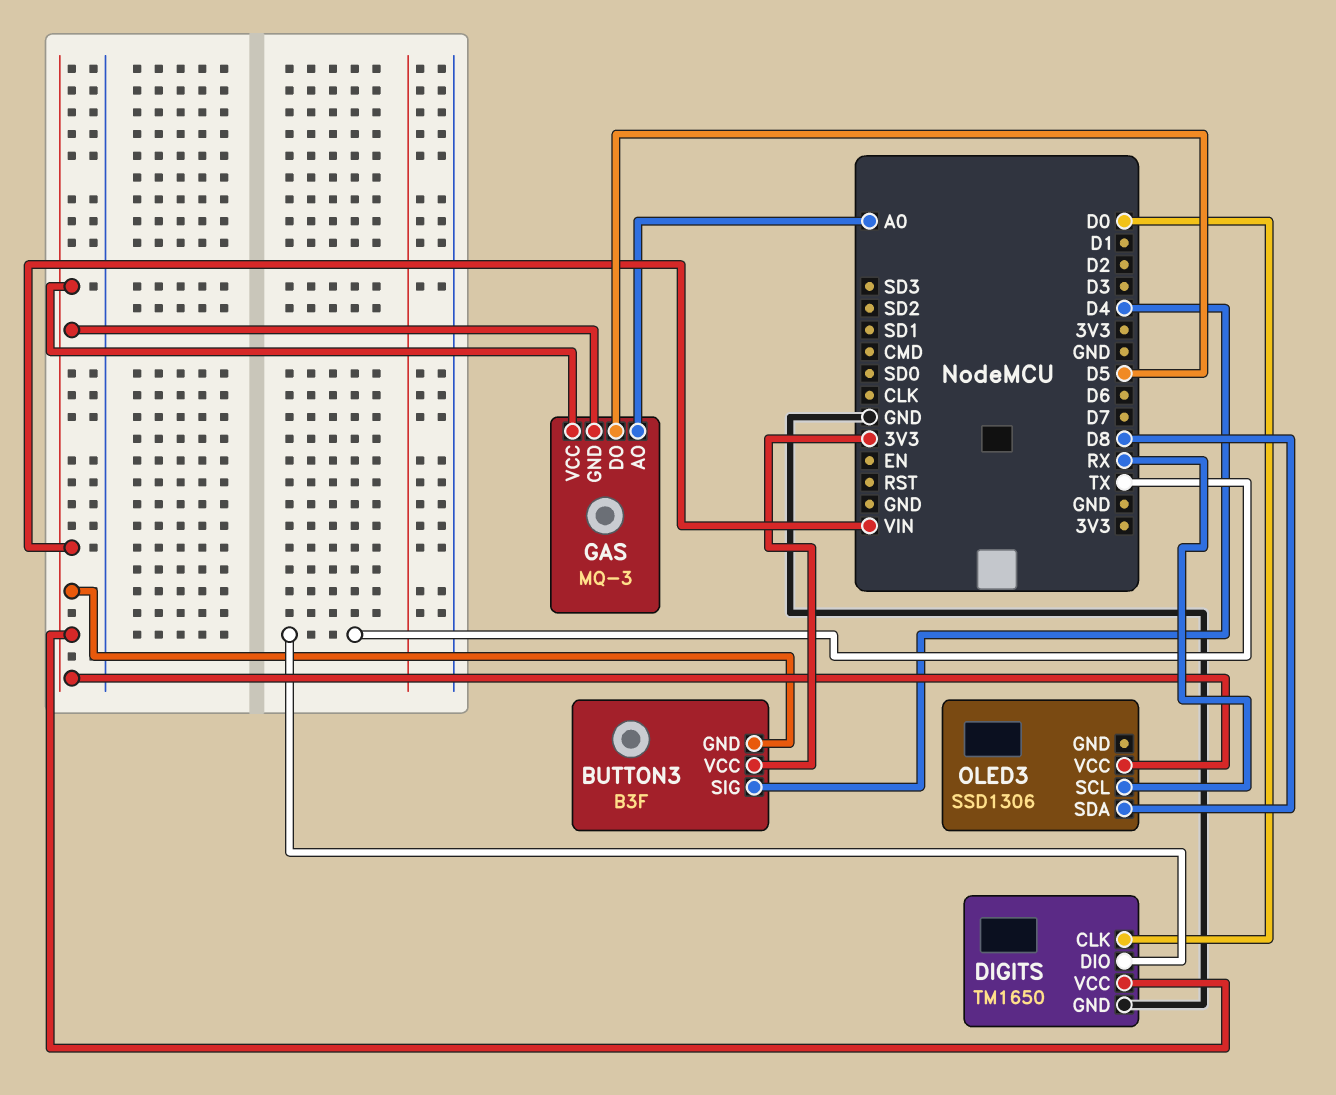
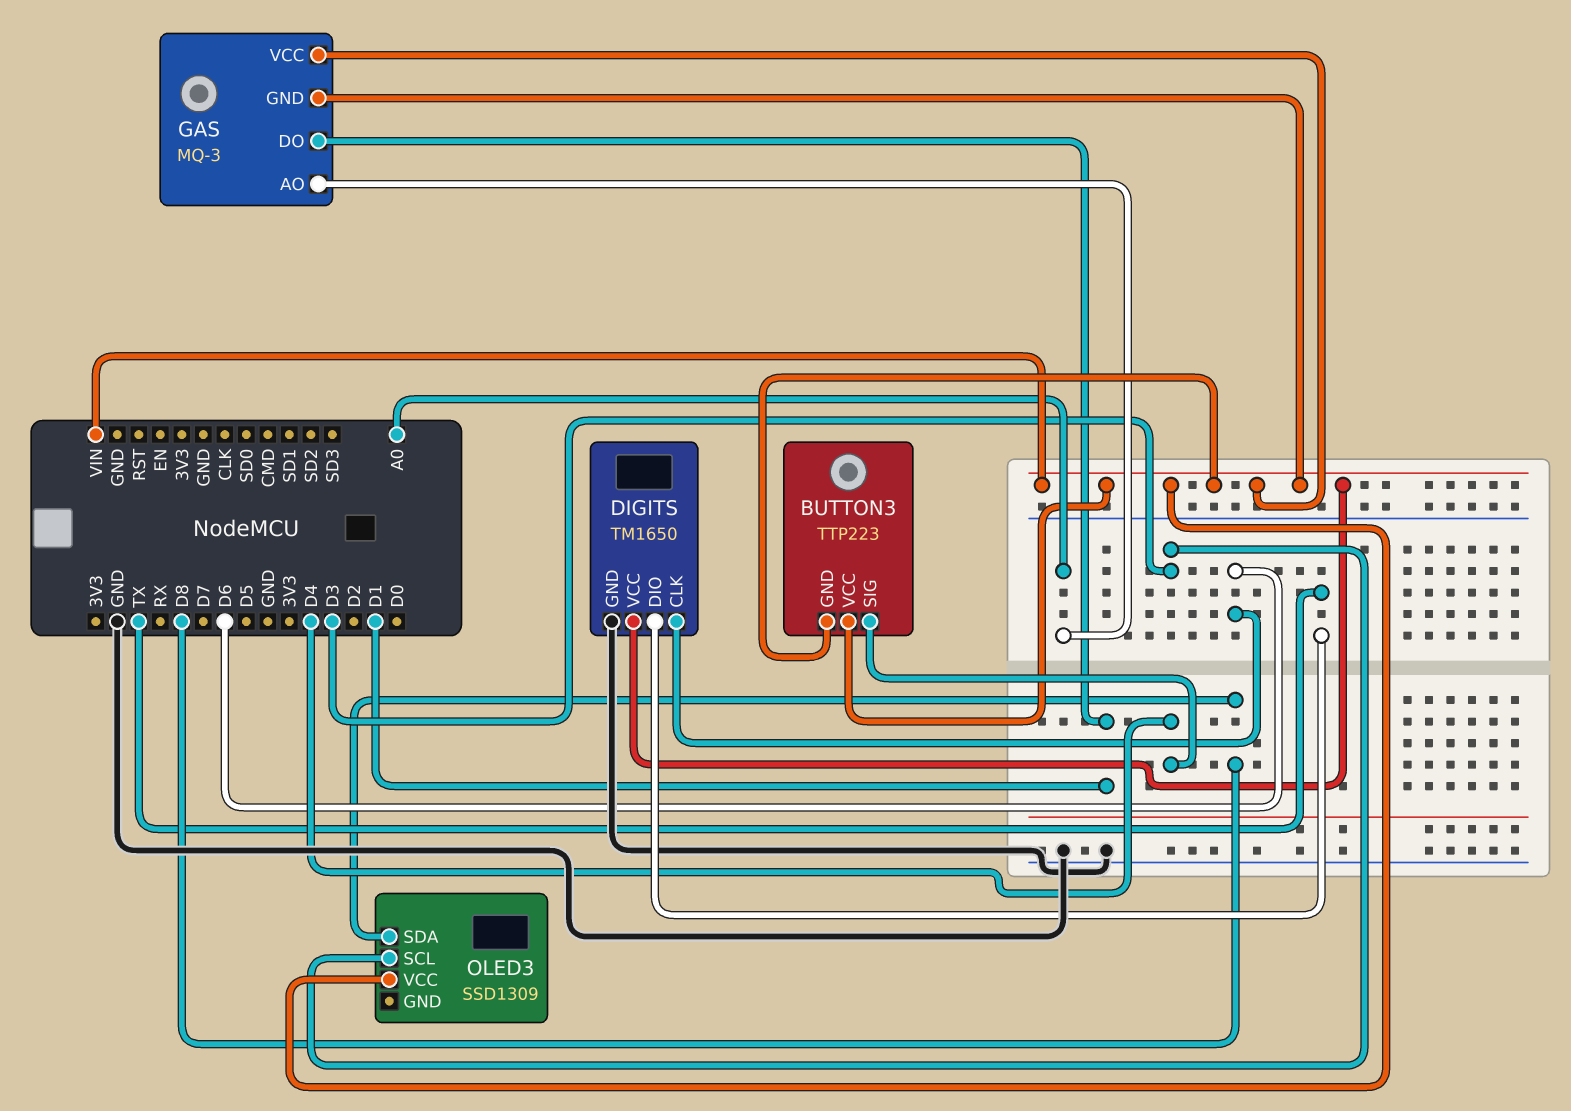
BUTTON3: B3F -> TTP223
BUTTON3 pin VCC: 3V3 -> VIN
DIGITS pin CLK: D0 -> D6
GAS pin DO: D5 -> D1
OLED3: SSD1306 -> SSD1309
OLED3 pin SCL: RX -> D3

